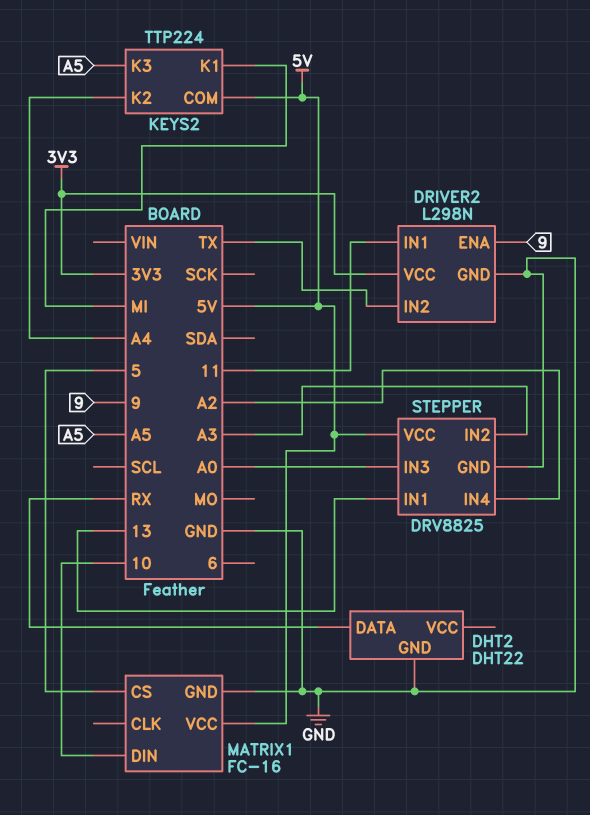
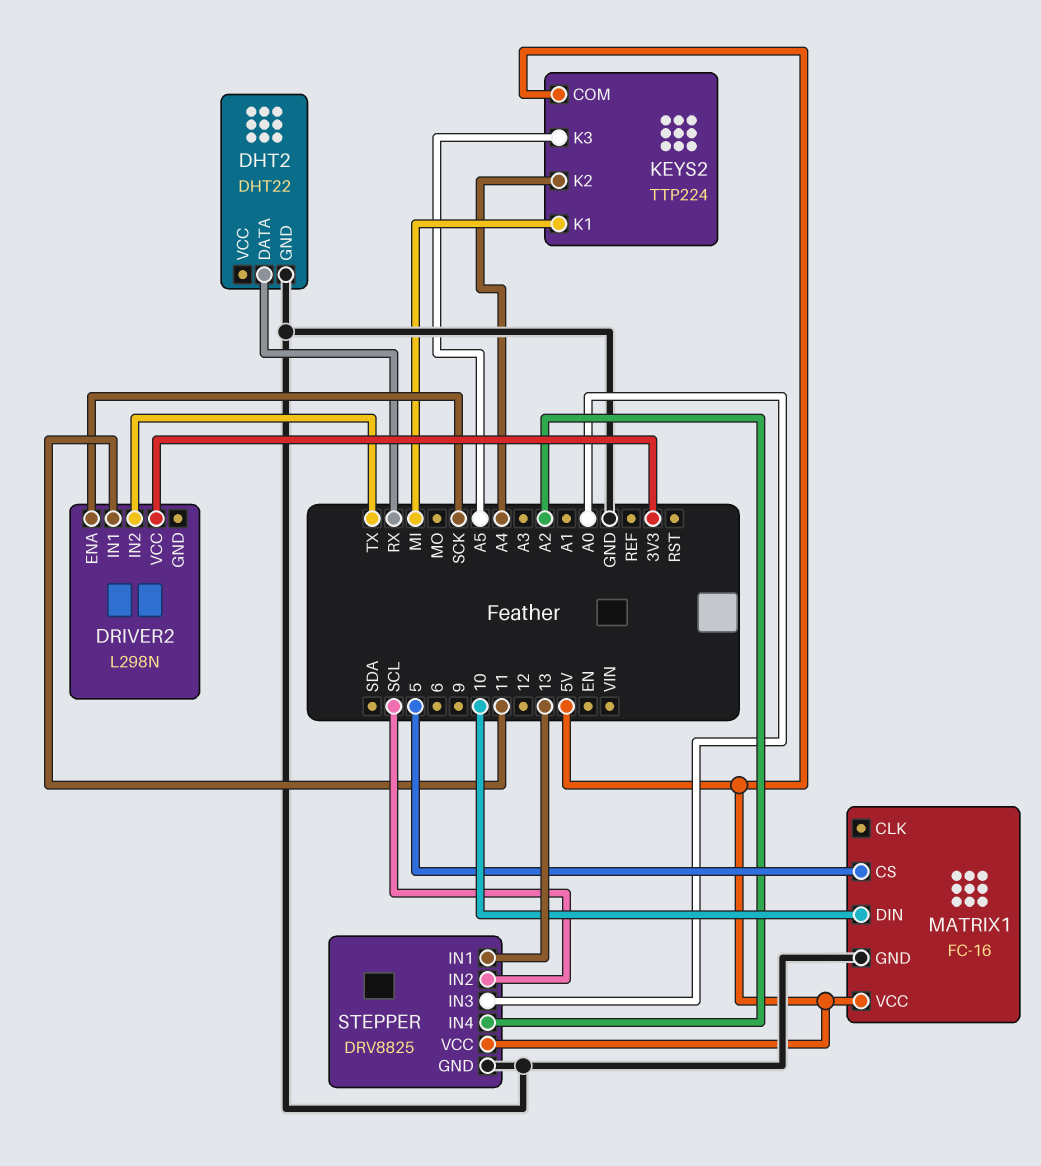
DRIVER2 pin ENA: 9 -> SCK
DRIVER2 pin GND: GND -> none
STEPPER pin IN2: A3 -> SCL

